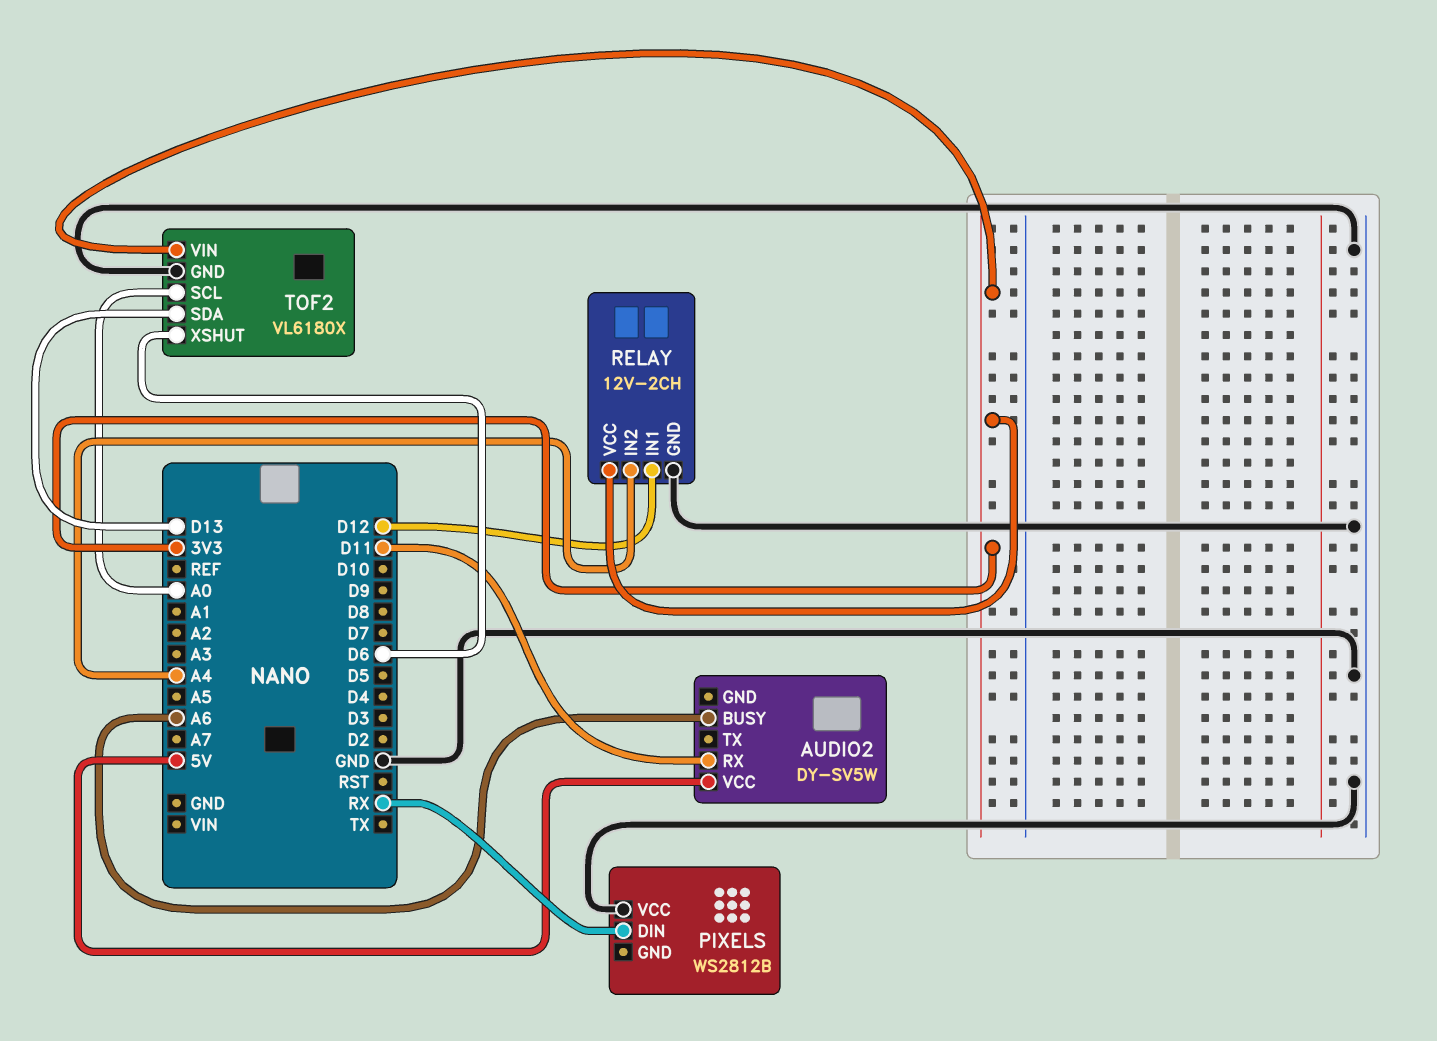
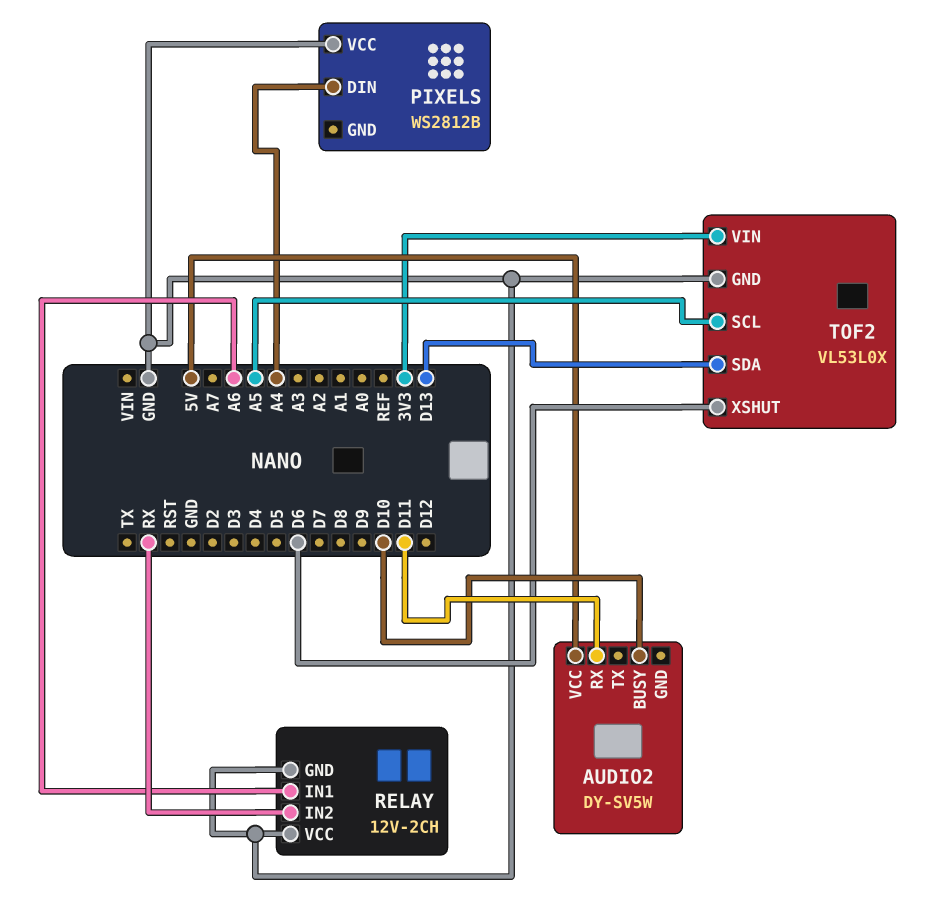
AUDIO2 pin BUSY: A6 -> D10
PIXELS pin DIN: RX -> A4
RELAY pin IN1: D12 -> A6
RELAY pin IN2: A4 -> RX
RELAY pin VCC: 3V3 -> GND
TOF2: VL6180X -> VL53L0X
TOF2 pin SCL: A0 -> A5

